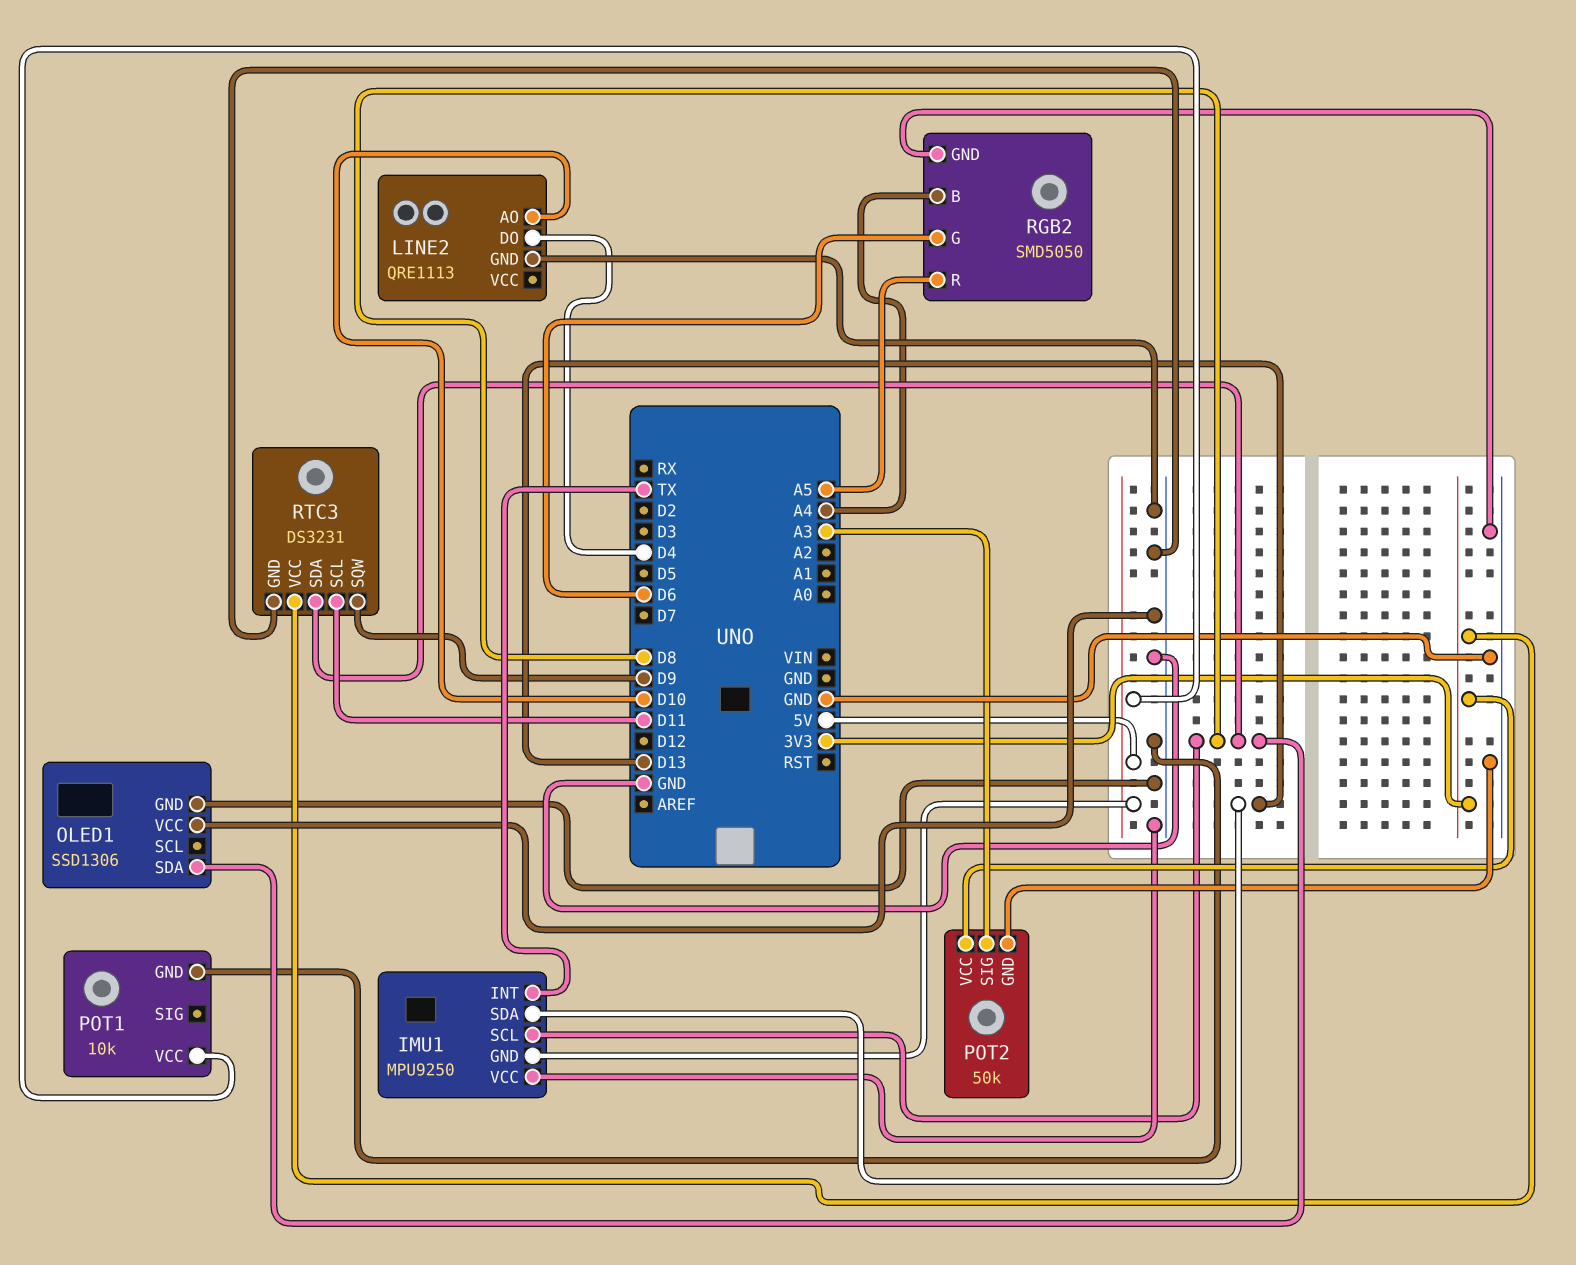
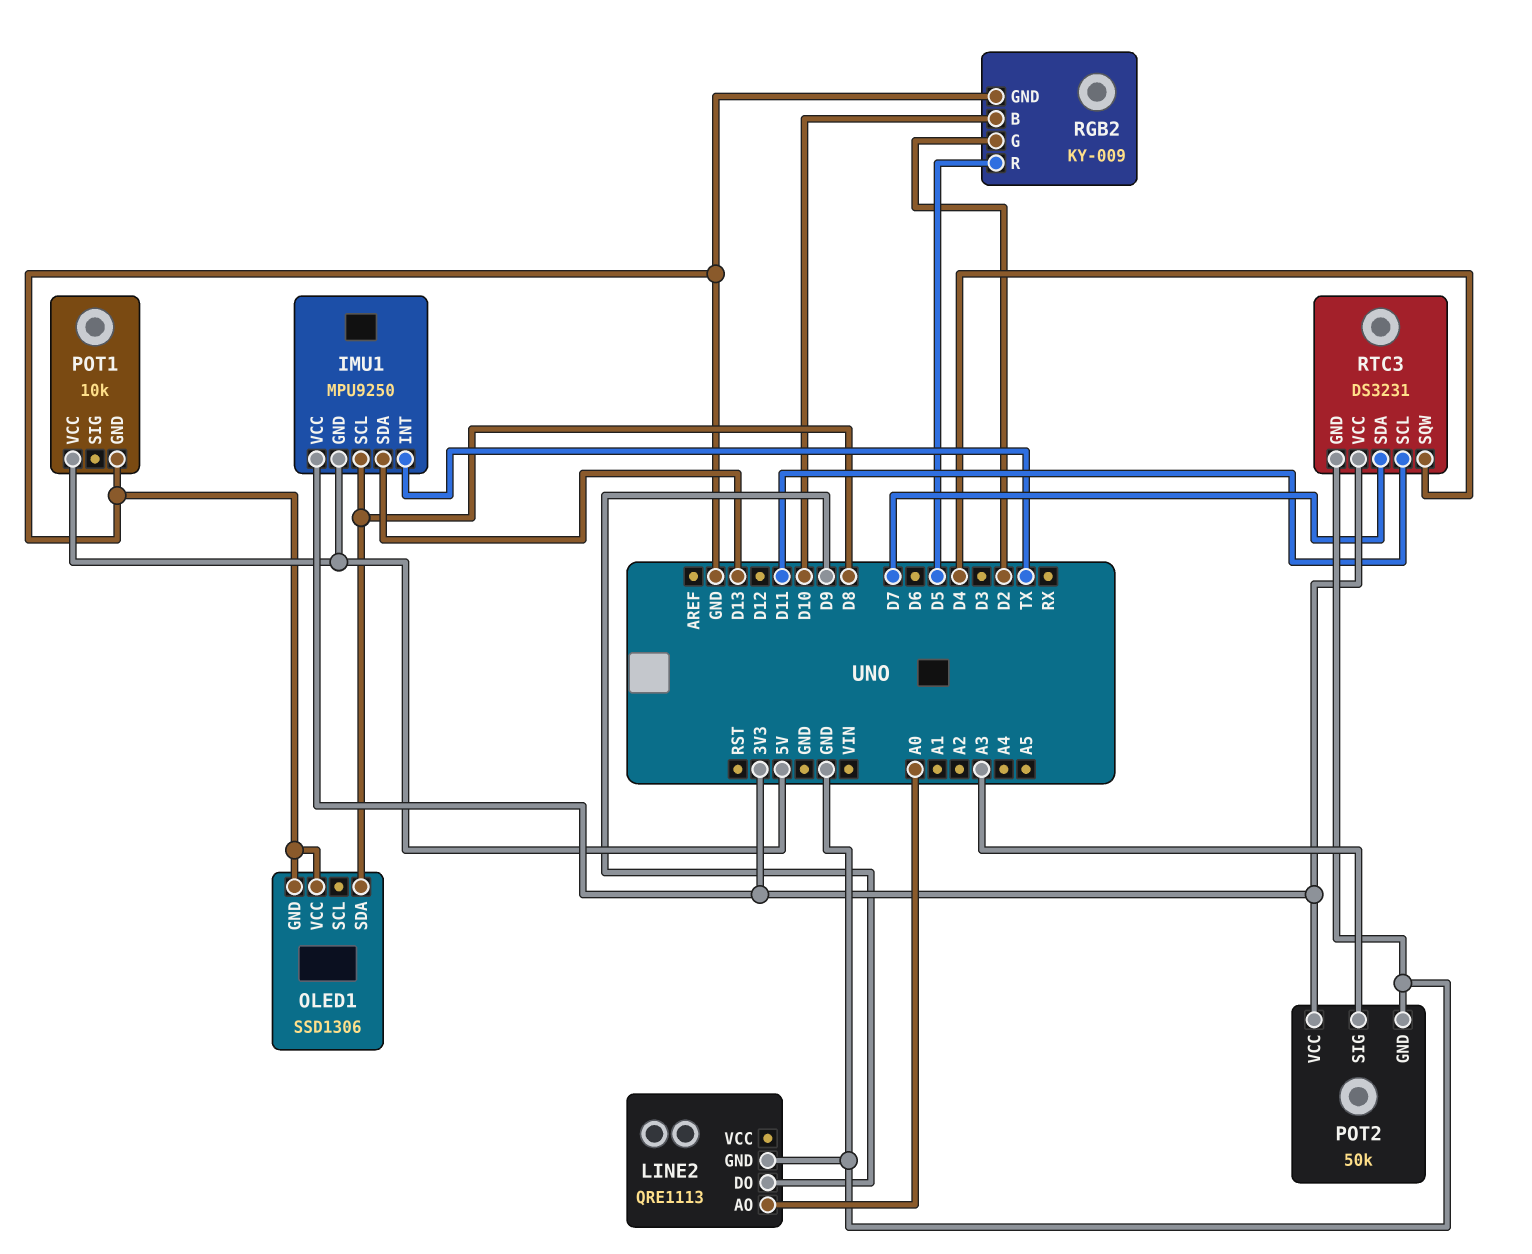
IMU1 pin VCC: GND -> 3V3
LINE2 pin AO: D10 -> A0
LINE2 pin DO: D4 -> D9
RGB2: SMD5050 -> KY-009
RGB2 pin B: A4 -> D10
RGB2 pin G: D6 -> D2
RGB2 pin R: A5 -> D5
RTC3 pin SDA: D8 -> D7
RTC3 pin SQW: D9 -> D4

